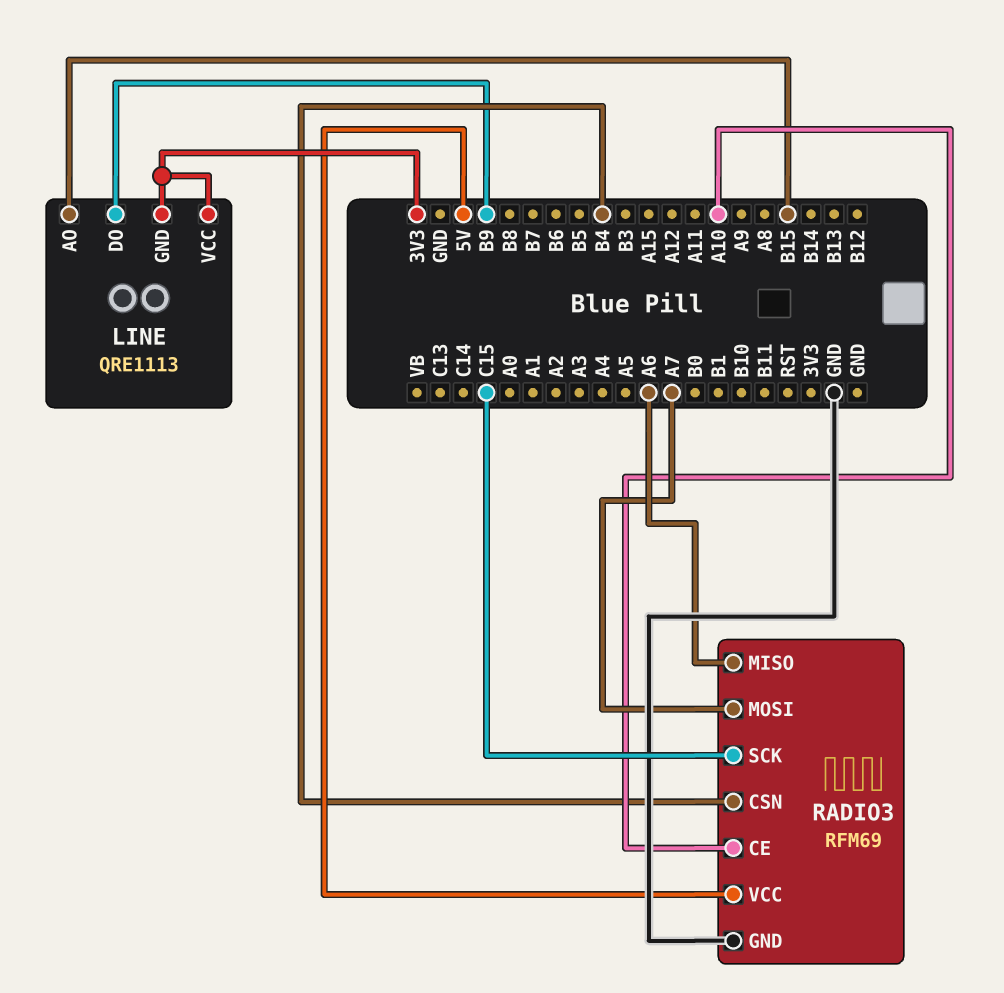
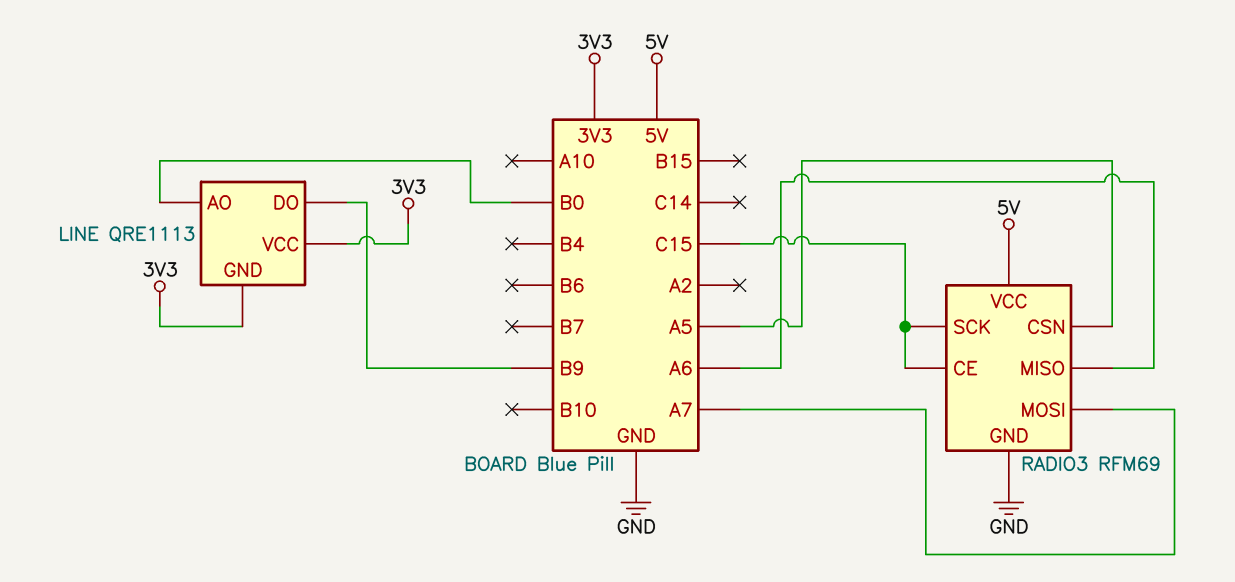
LINE pin AO: B15 -> B0
RADIO3 pin CE: A10 -> C15
RADIO3 pin CSN: B4 -> A5

